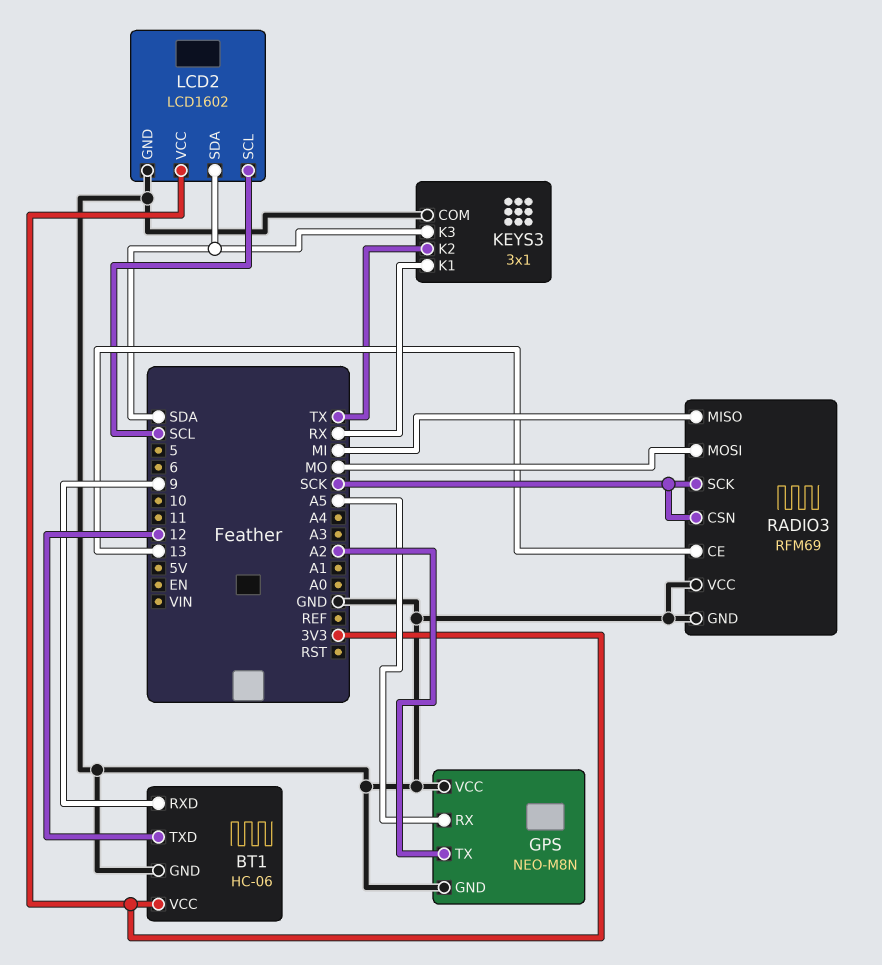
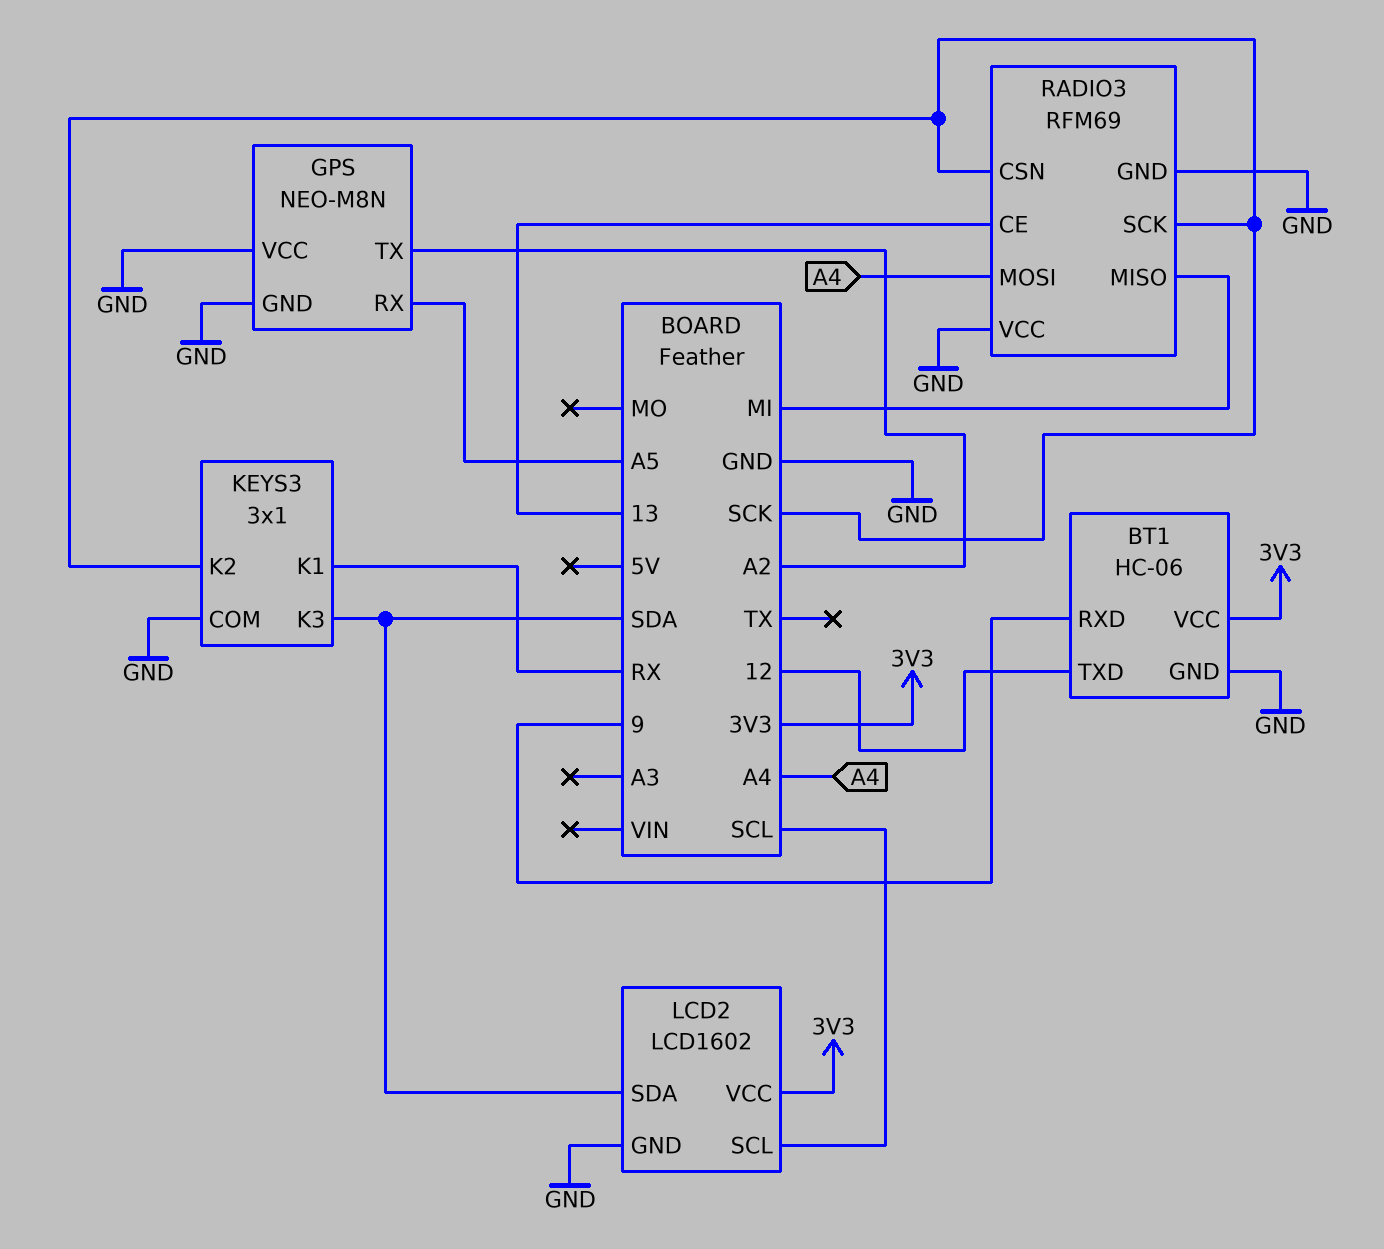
KEYS3 pin K2: TX -> SCK
RADIO3 pin MOSI: MO -> A4

